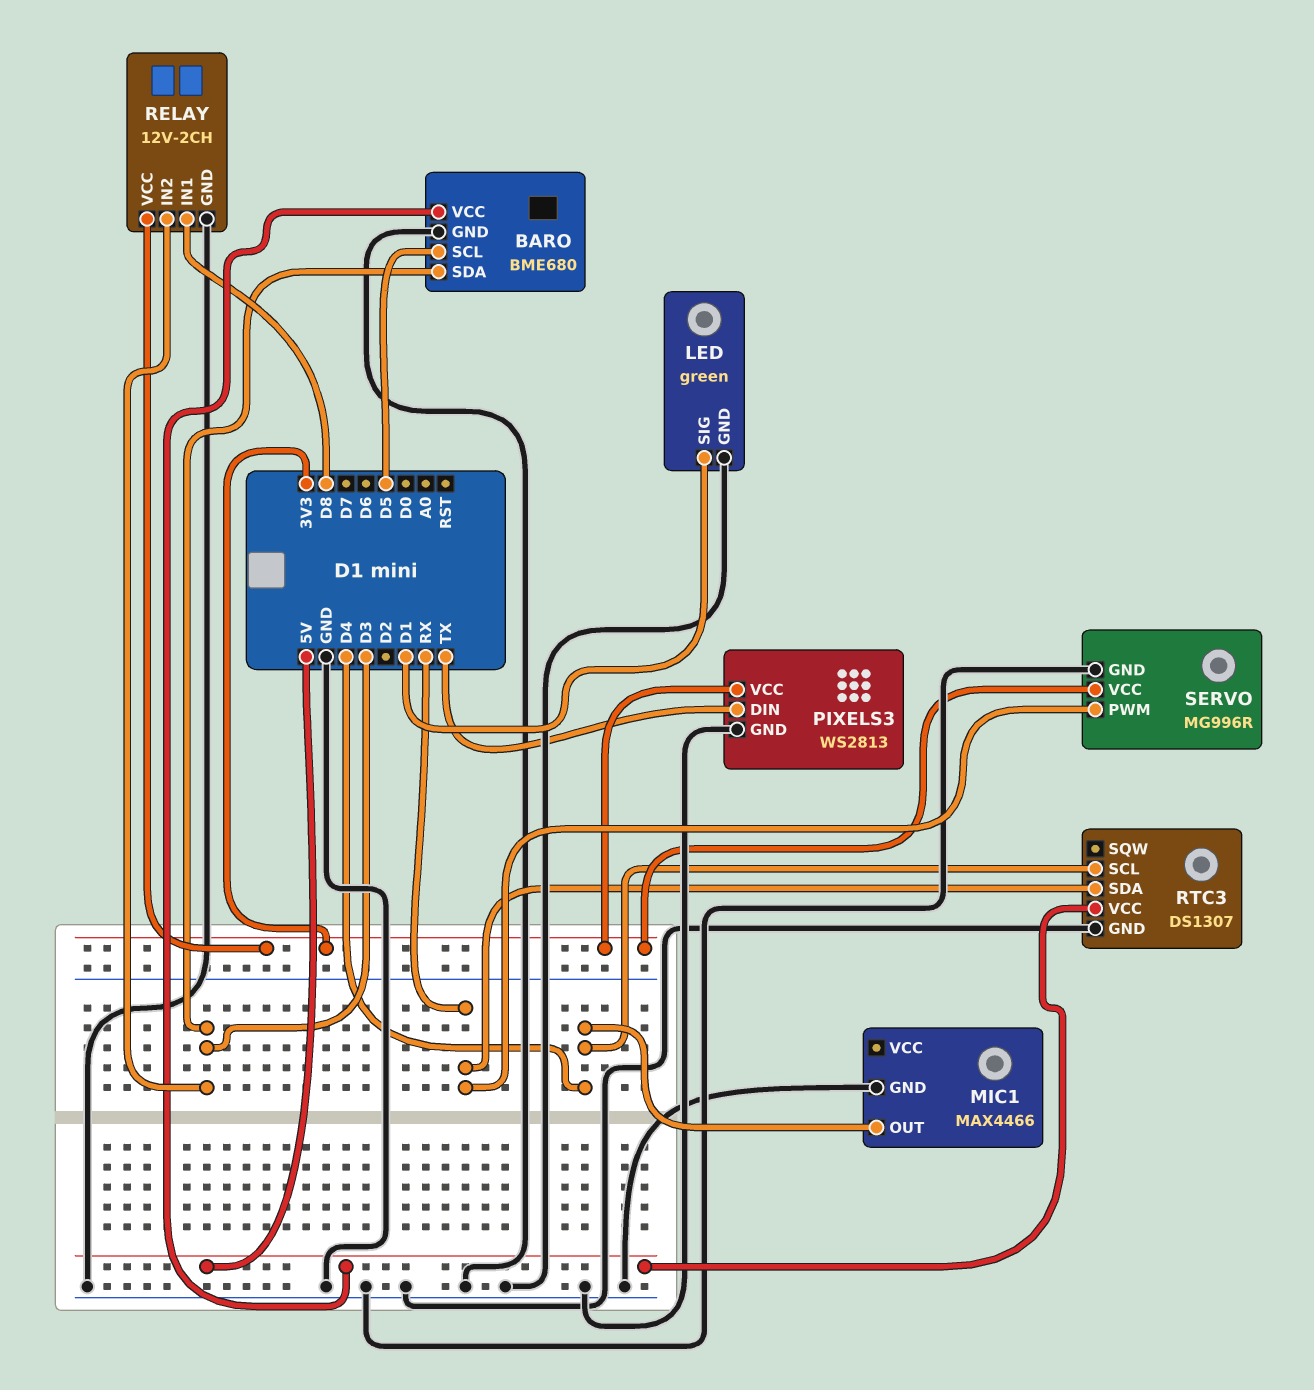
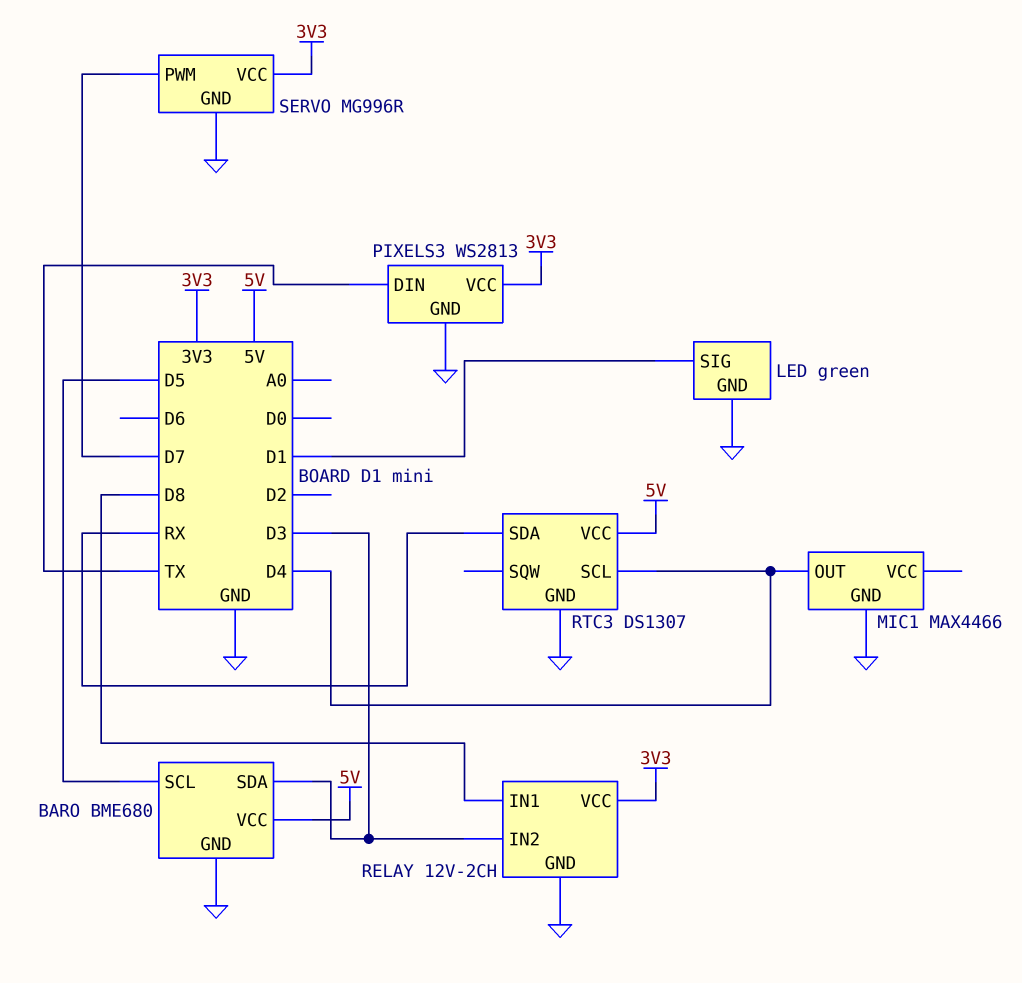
SERVO pin PWM: RX -> D7

